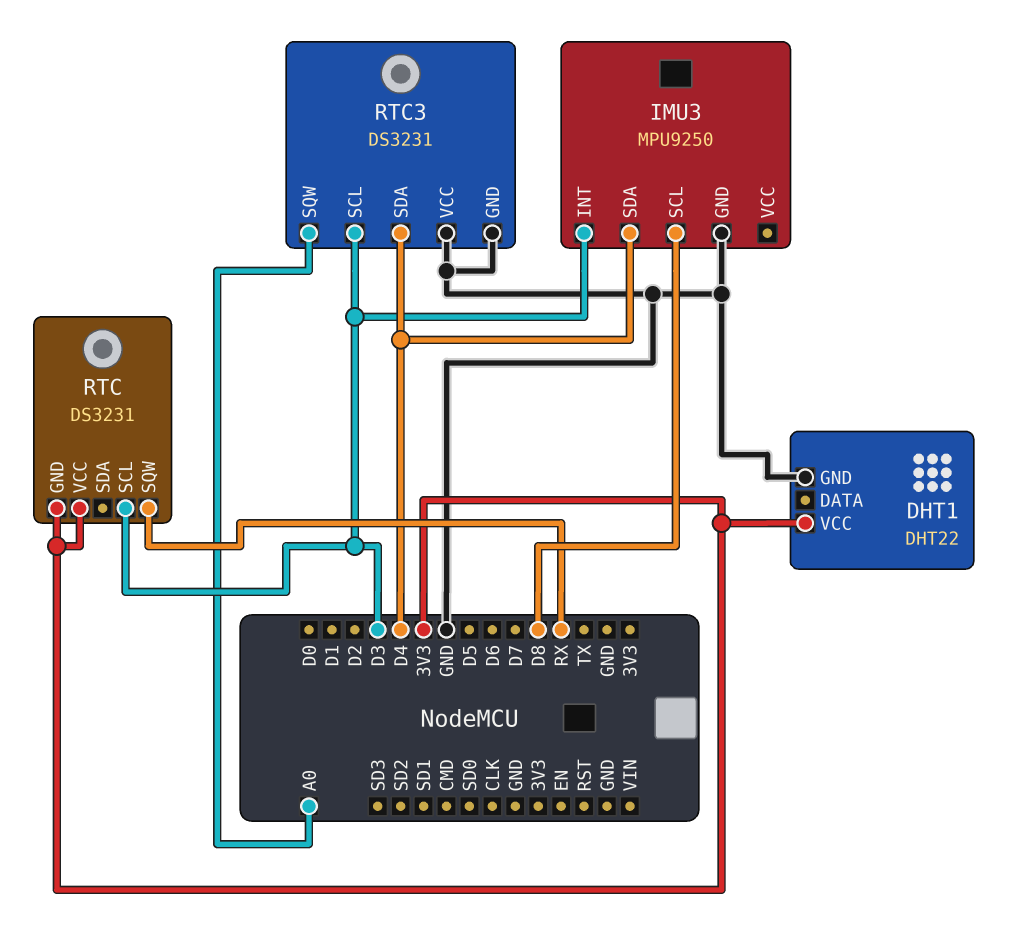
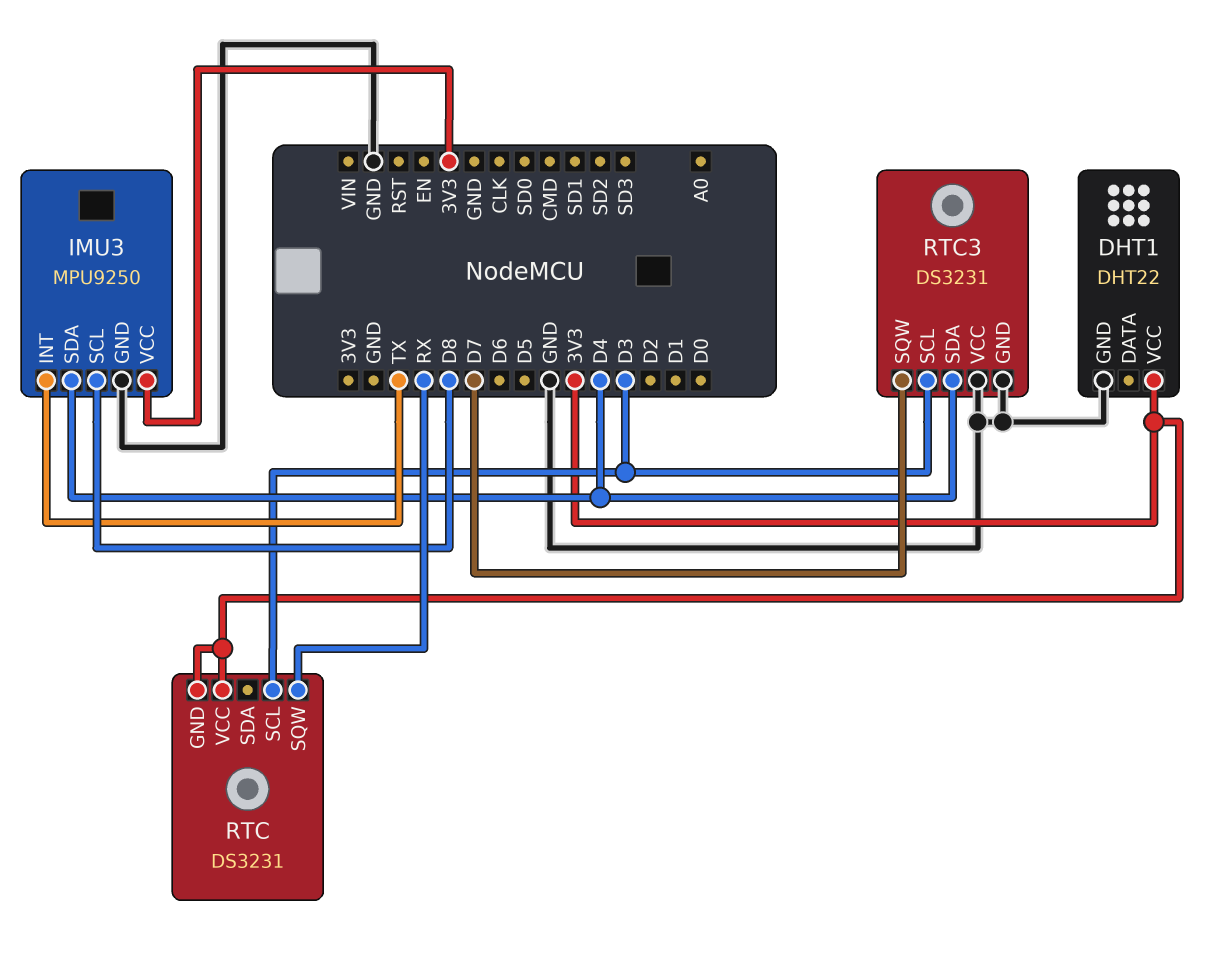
IMU3 pin INT: D3 -> TX
IMU3 pin VCC: none -> 3V3
RTC3 pin SQW: A0 -> D7

